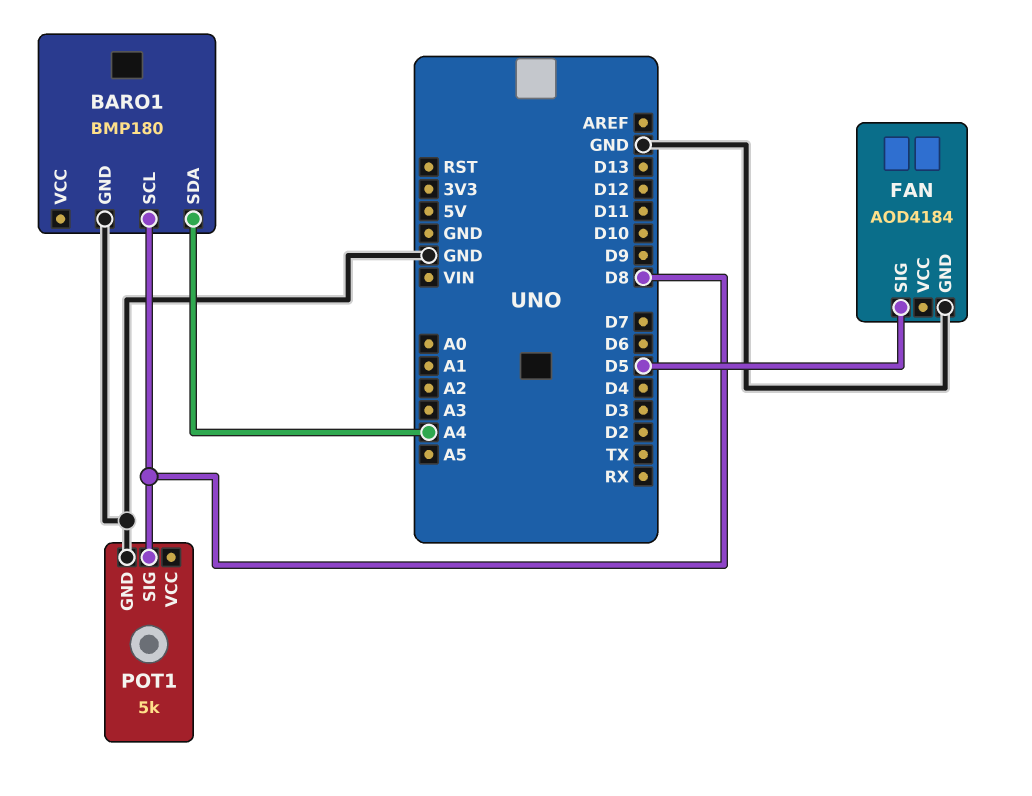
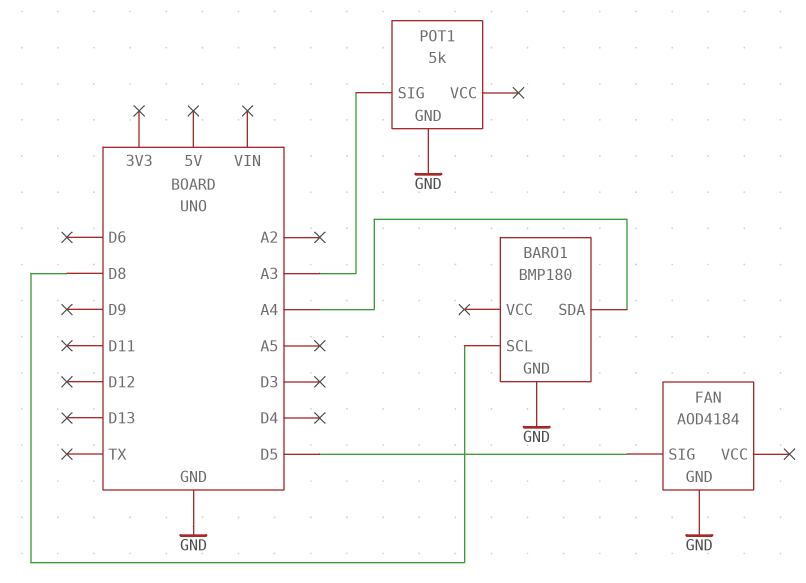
POT1 pin SIG: D8 -> A3

